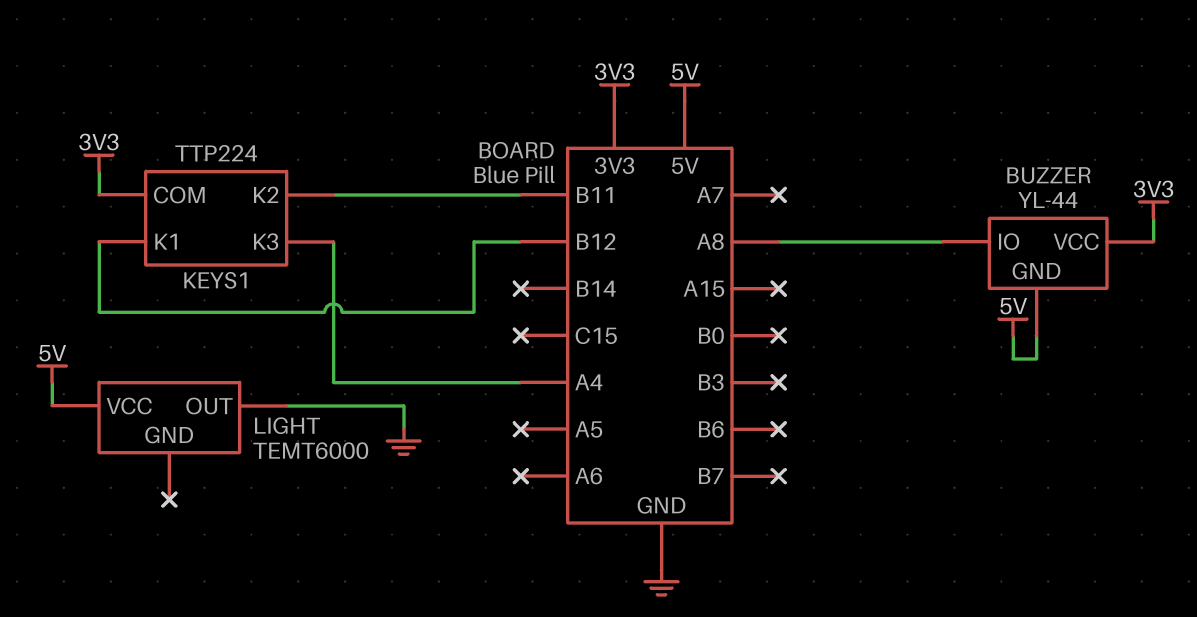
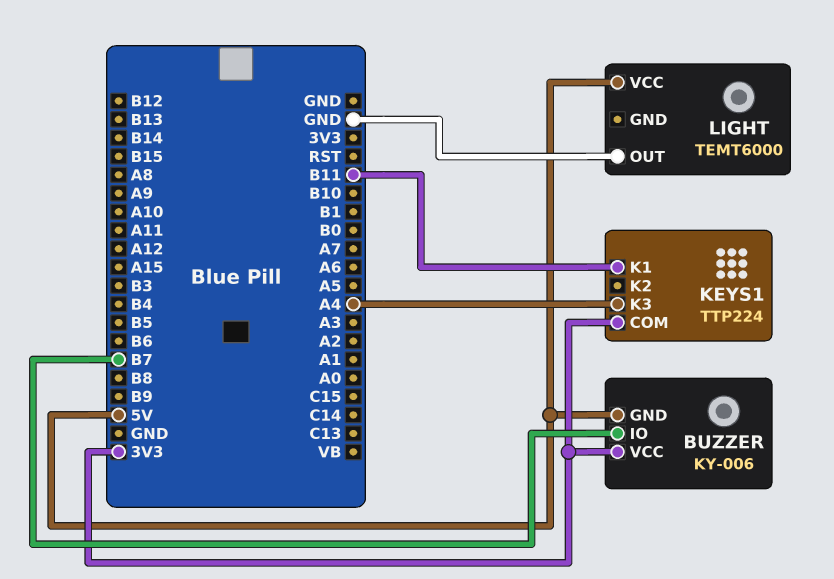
BUZZER: YL-44 -> KY-006
BUZZER pin IO: A8 -> B7
KEYS1 pin K1: B12 -> B11
KEYS1 pin K2: B11 -> none

